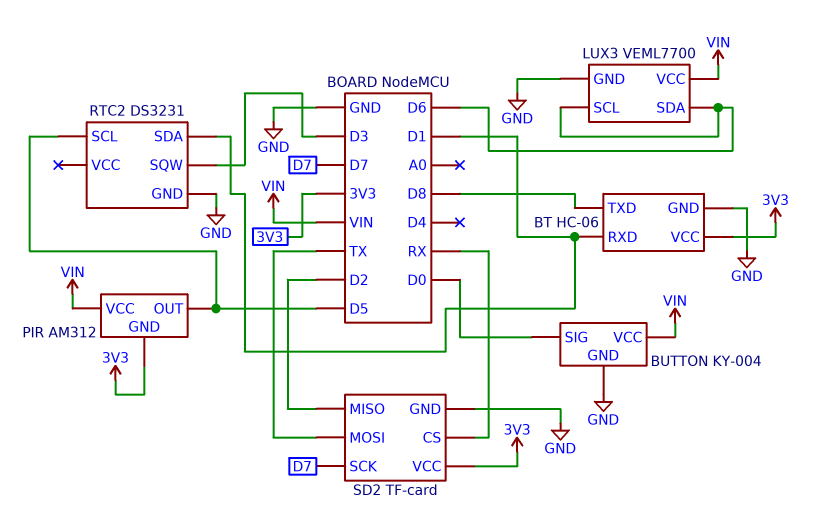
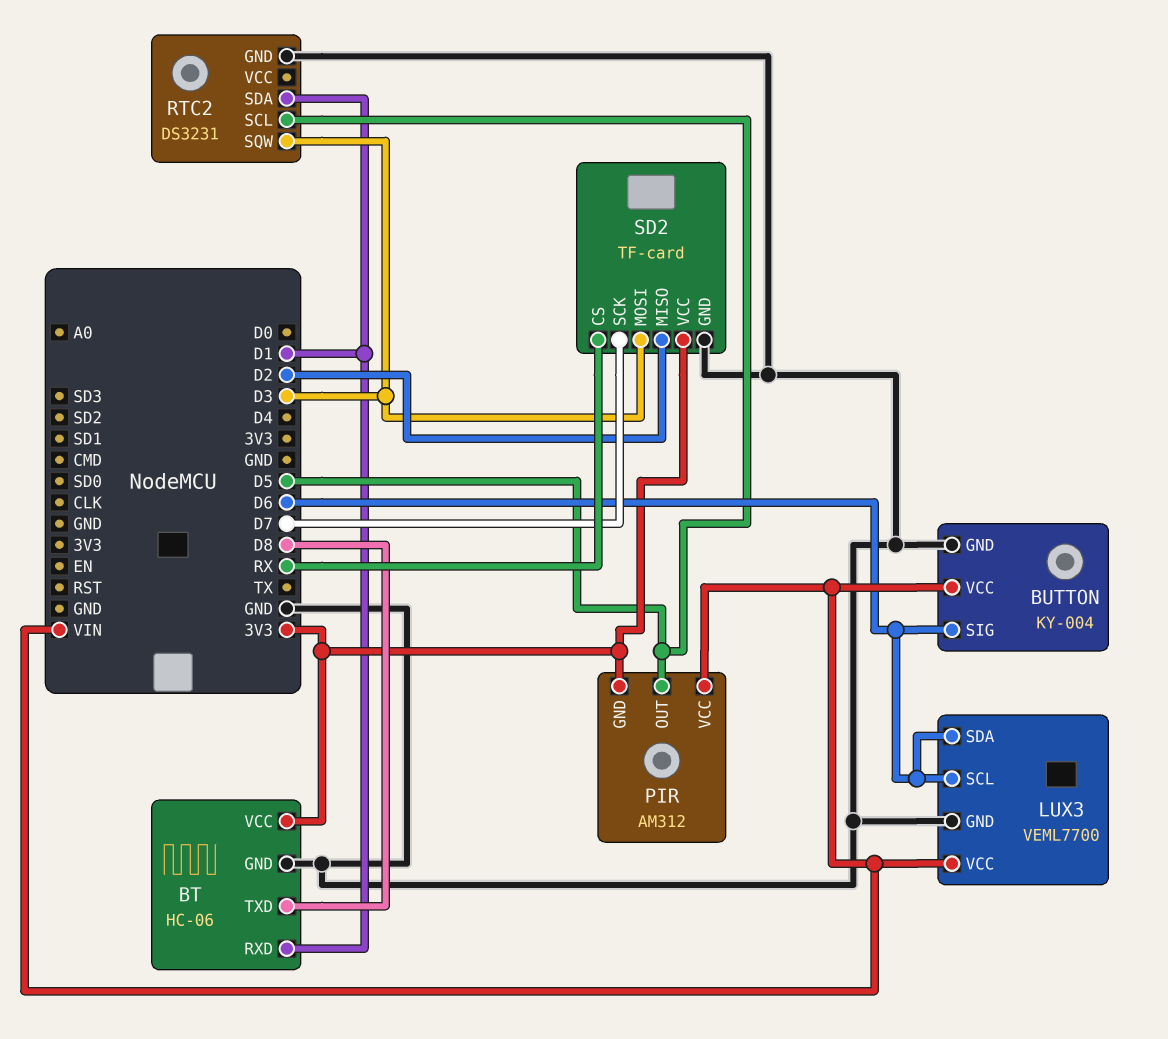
BUTTON pin SIG: D0 -> D6
SD2 pin MOSI: TX -> D3

